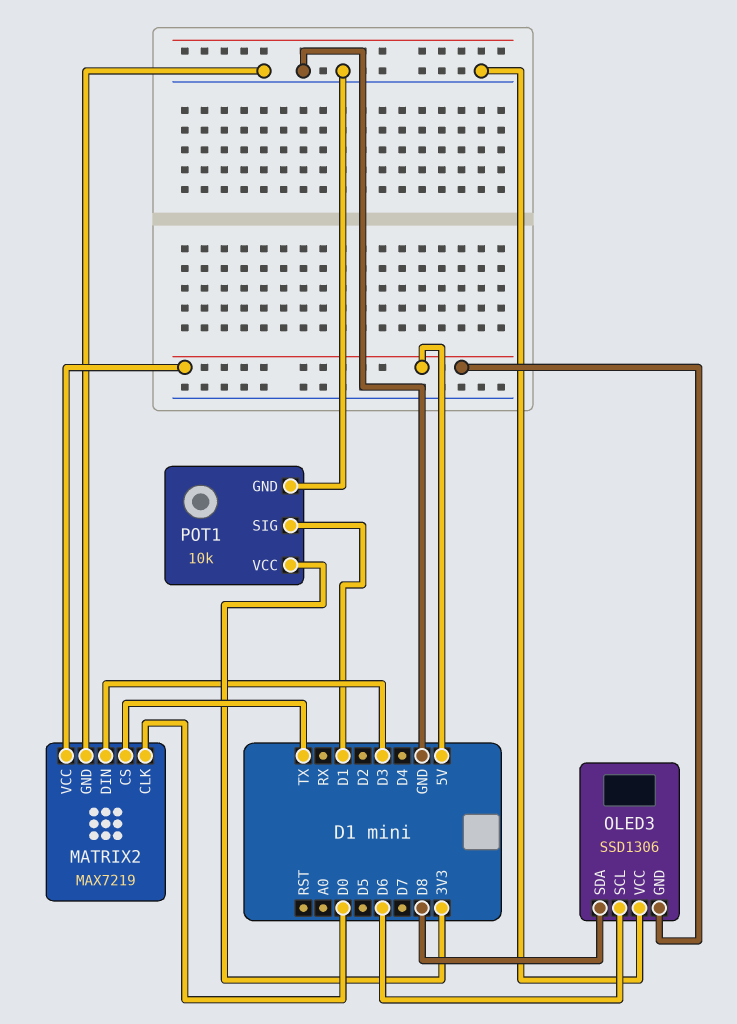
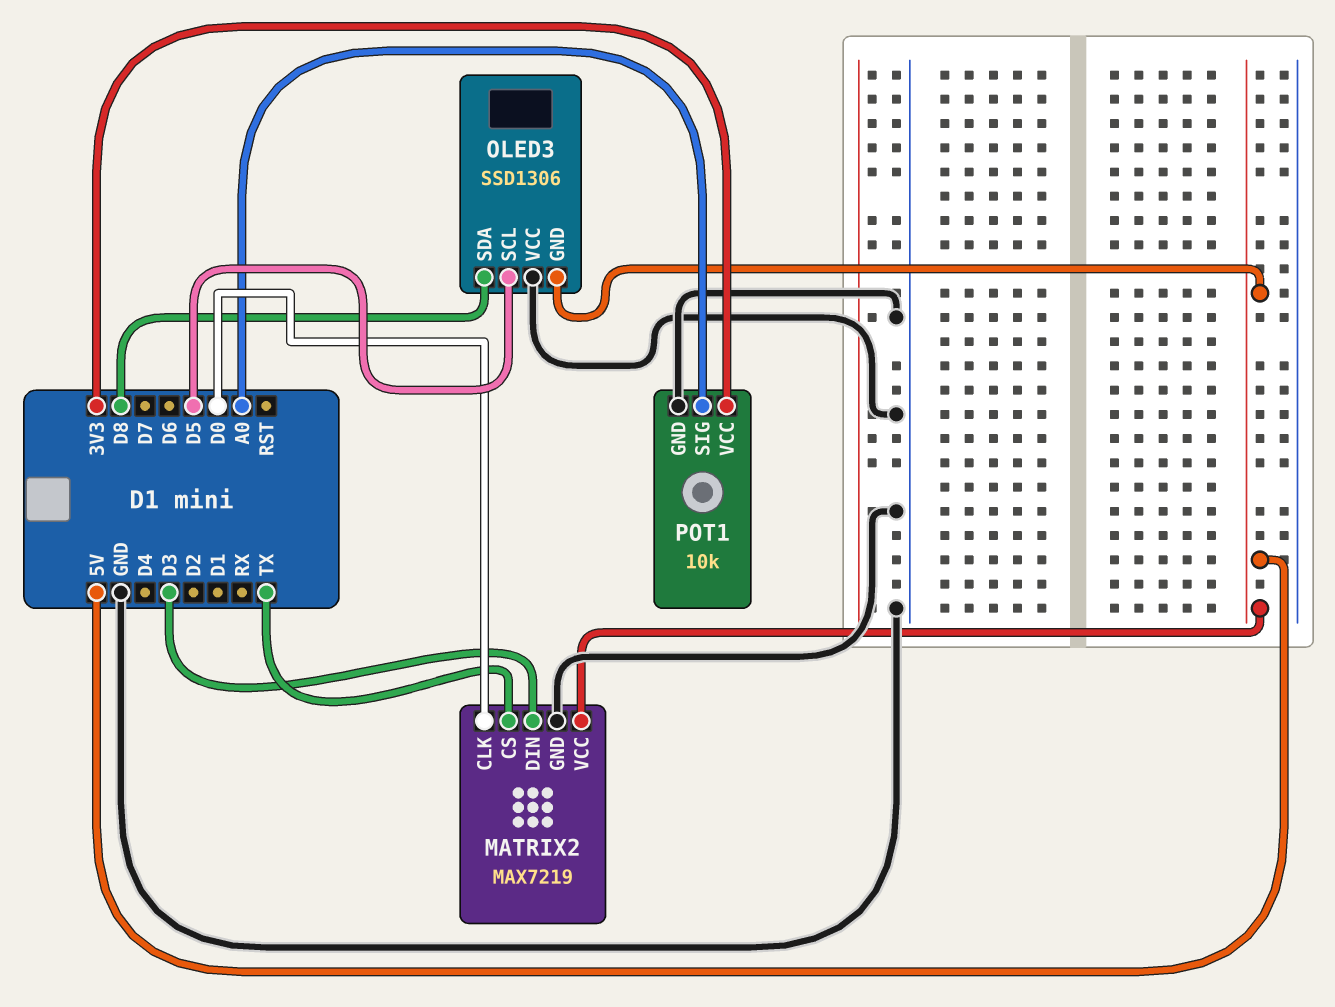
OLED3 pin SCL: D6 -> D5
POT1 pin SIG: D1 -> A0

